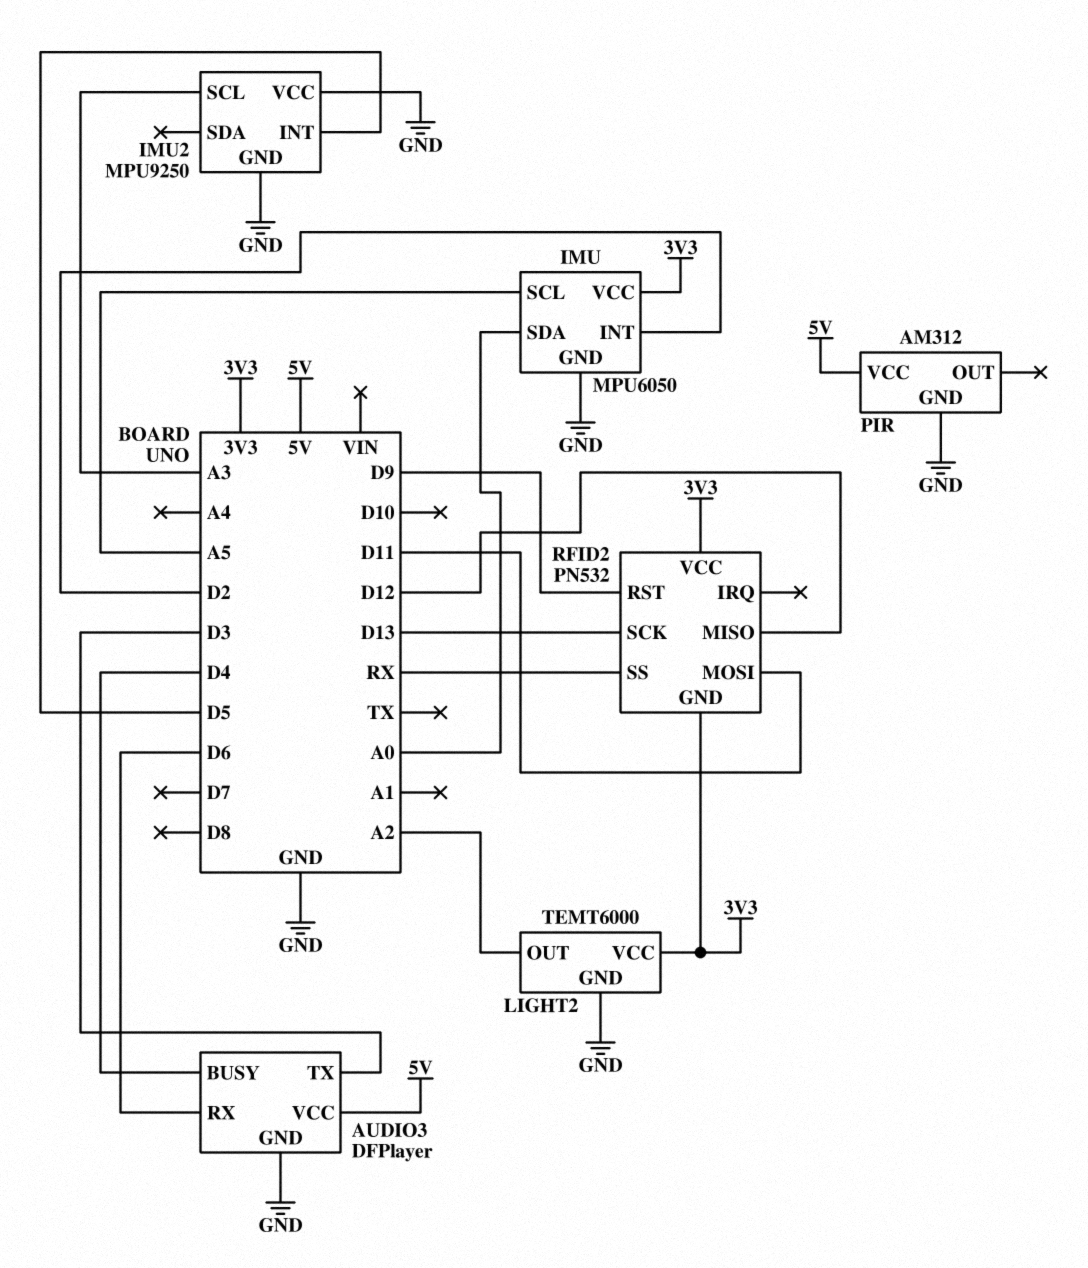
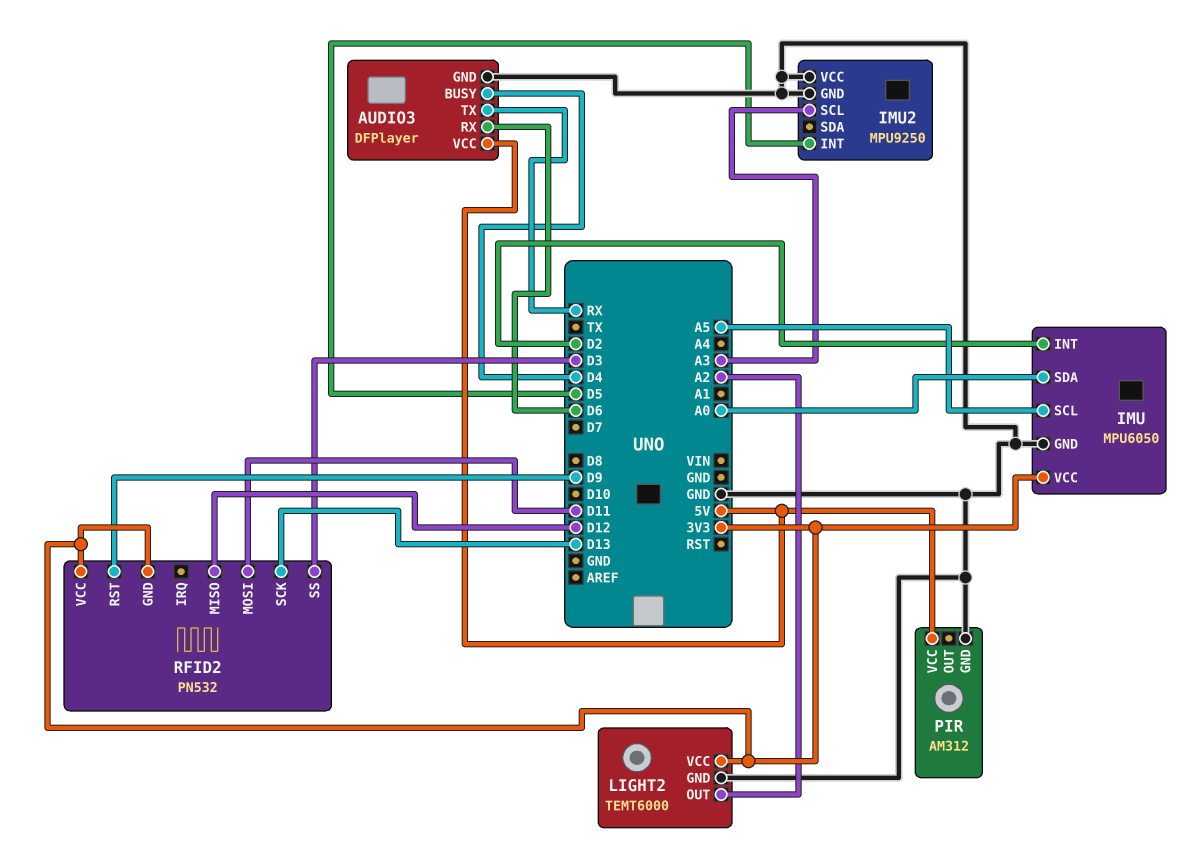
AUDIO3 pin TX: D3 -> RX
RFID2 pin SS: RX -> D3

